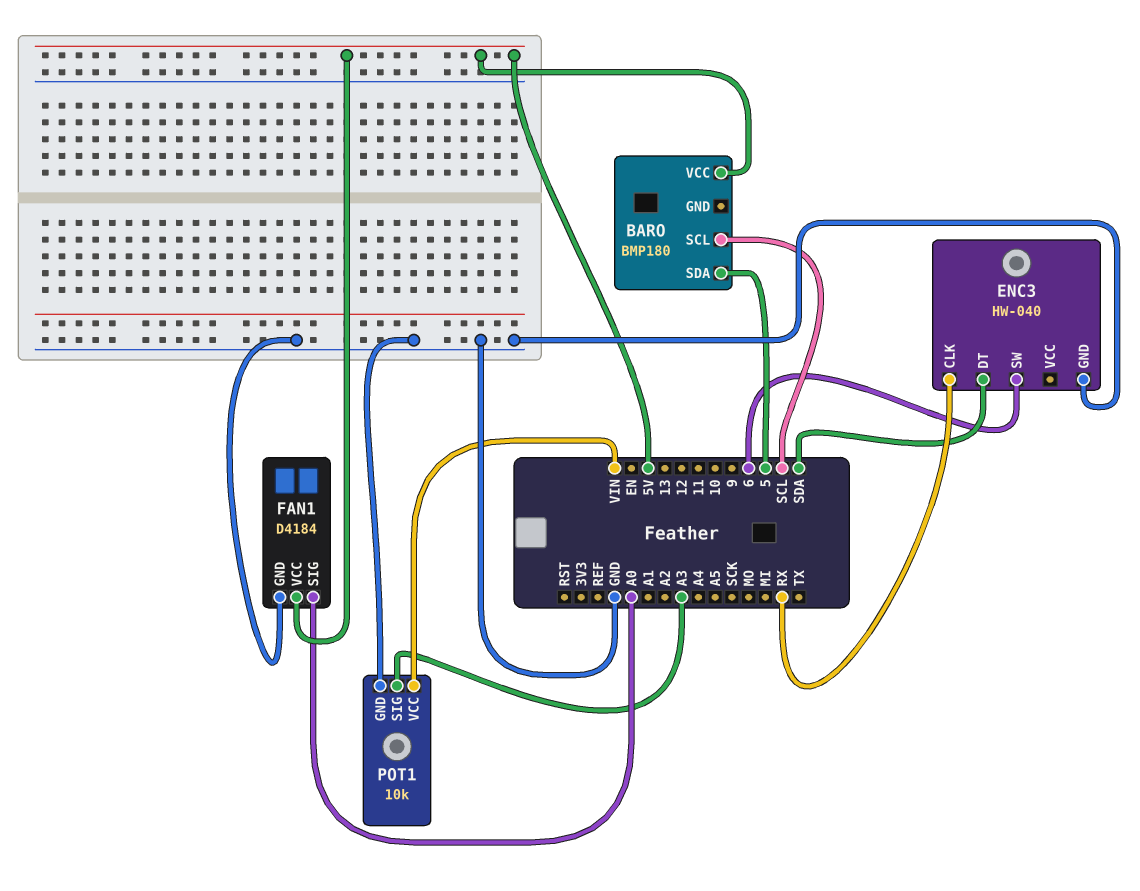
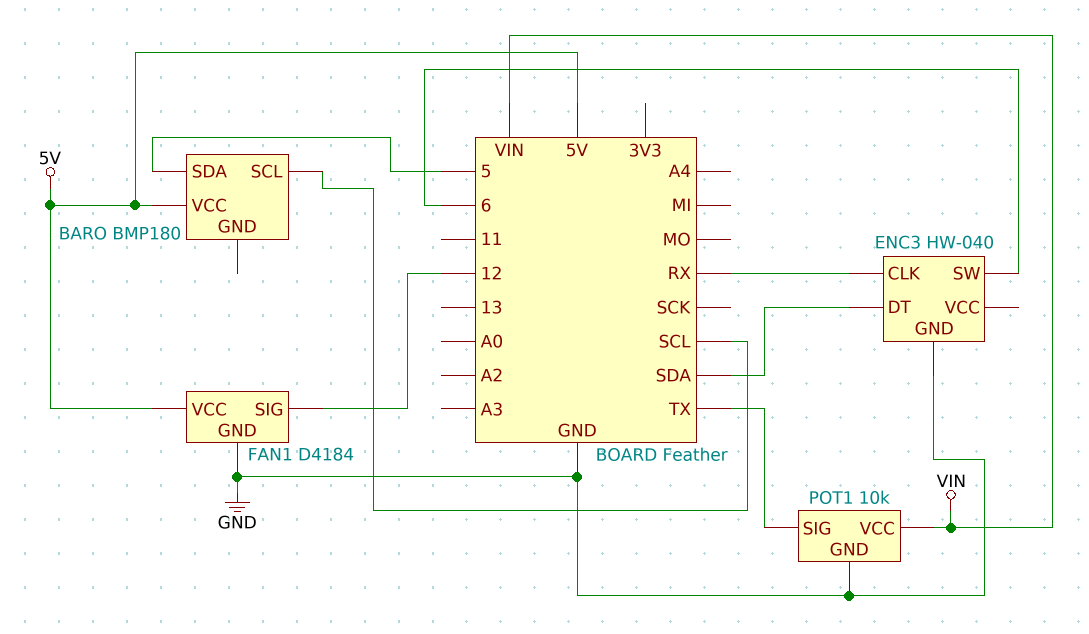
FAN1 pin SIG: A0 -> 12
POT1 pin SIG: A3 -> TX

